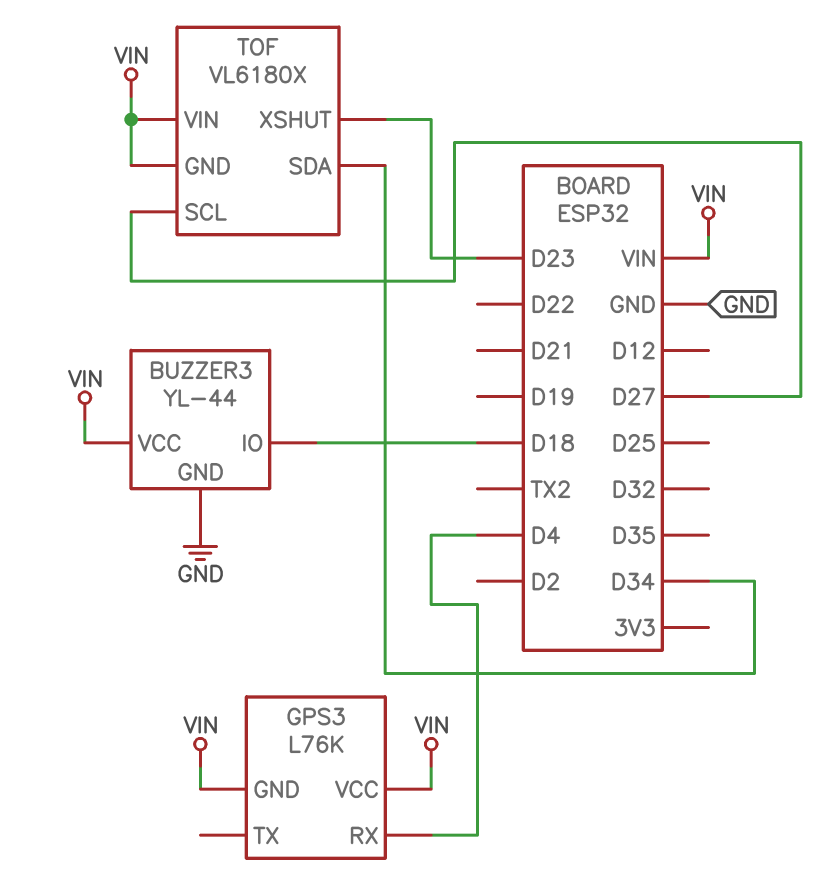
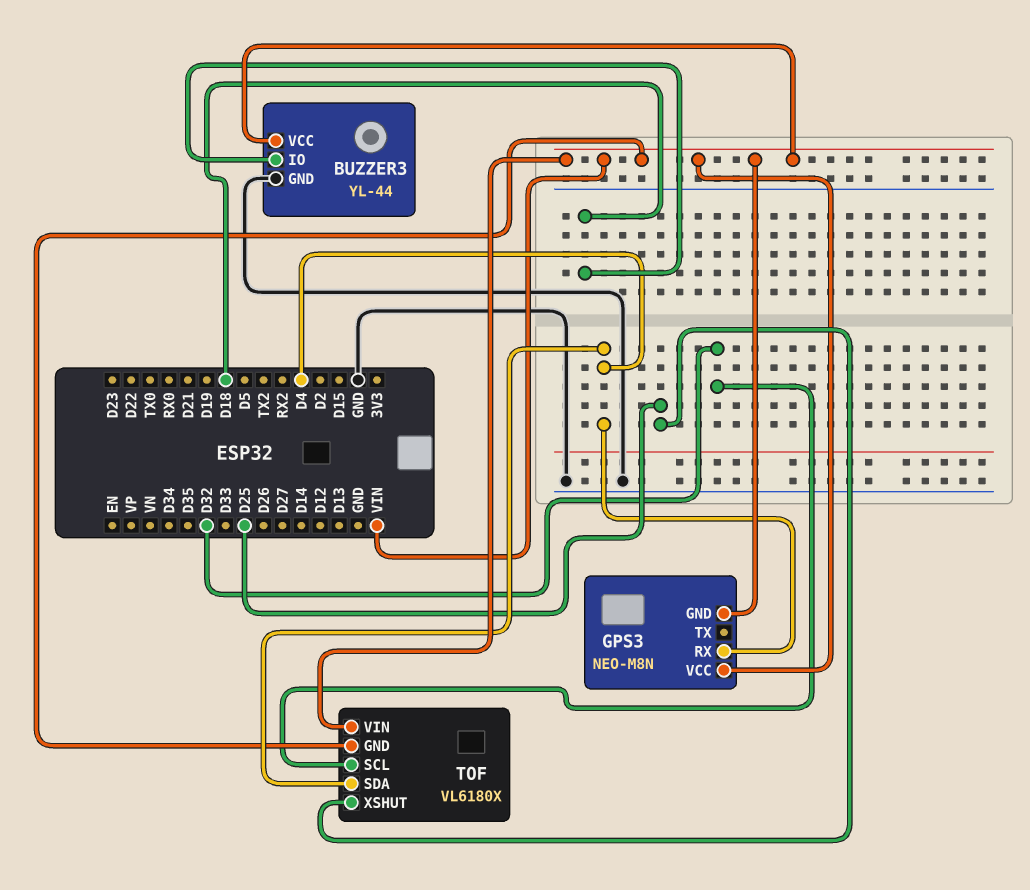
GPS3: L76K -> NEO-M8N
TOF pin SCL: D27 -> D32
TOF pin SDA: D34 -> D4
TOF pin XSHUT: D23 -> D25

